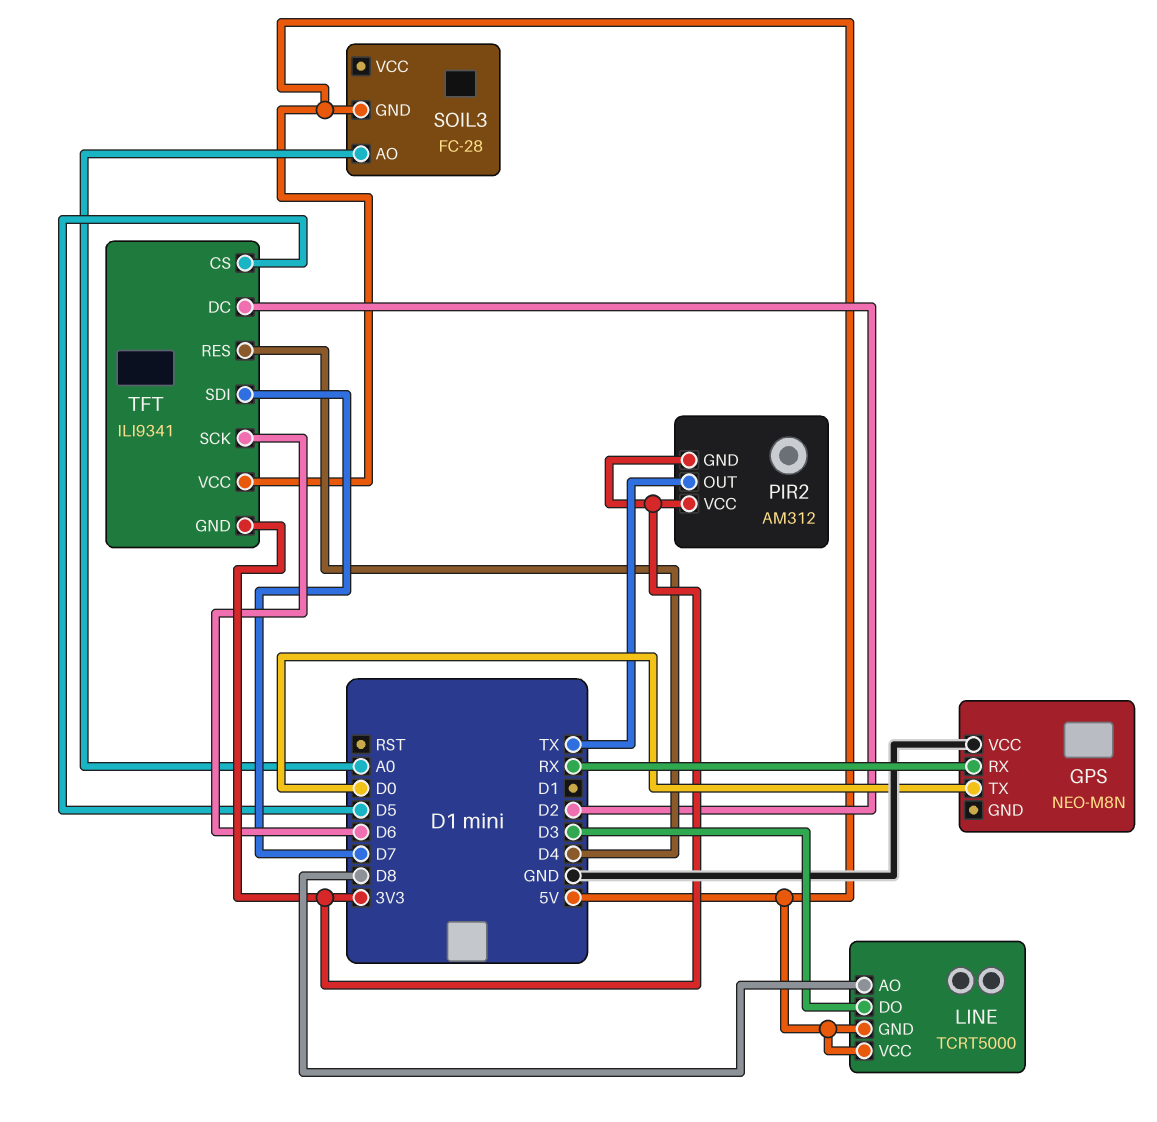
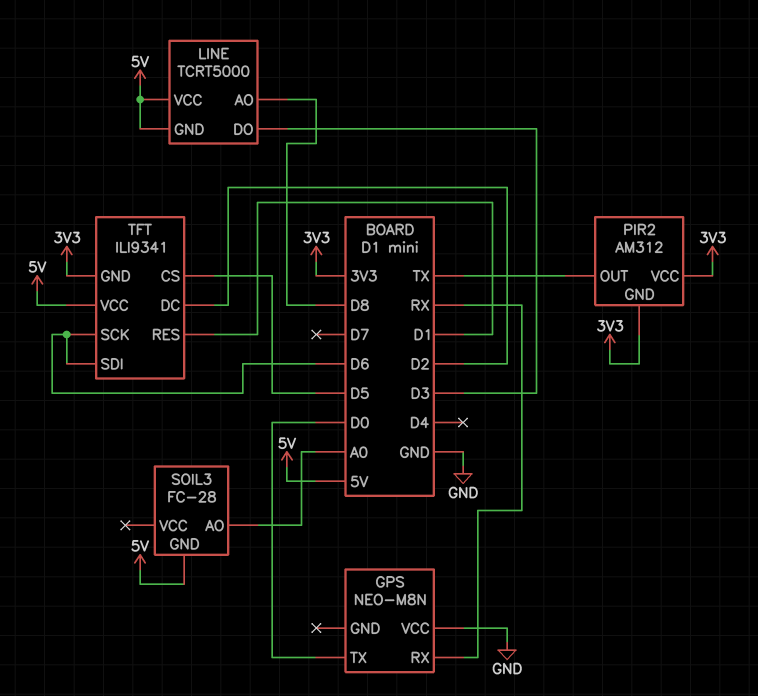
TFT pin RES: D4 -> D1
TFT pin SDI: D7 -> D6

